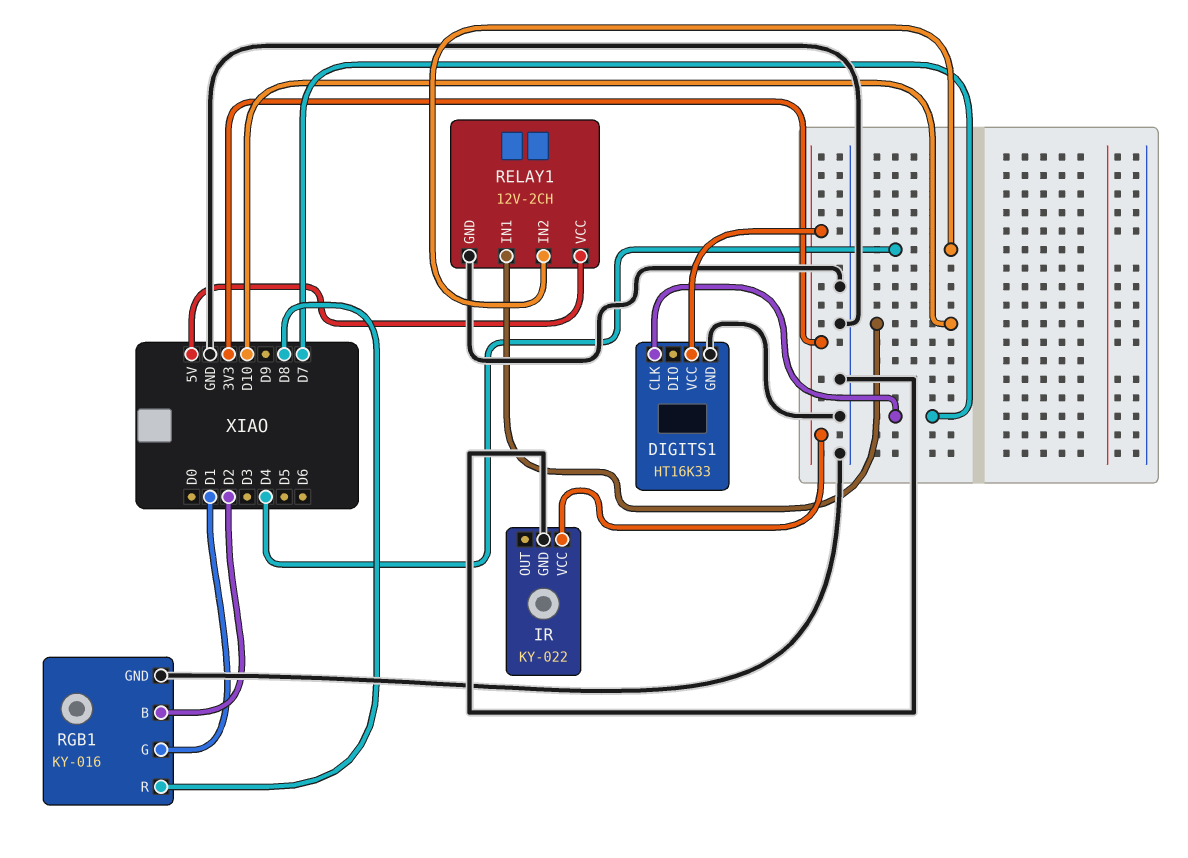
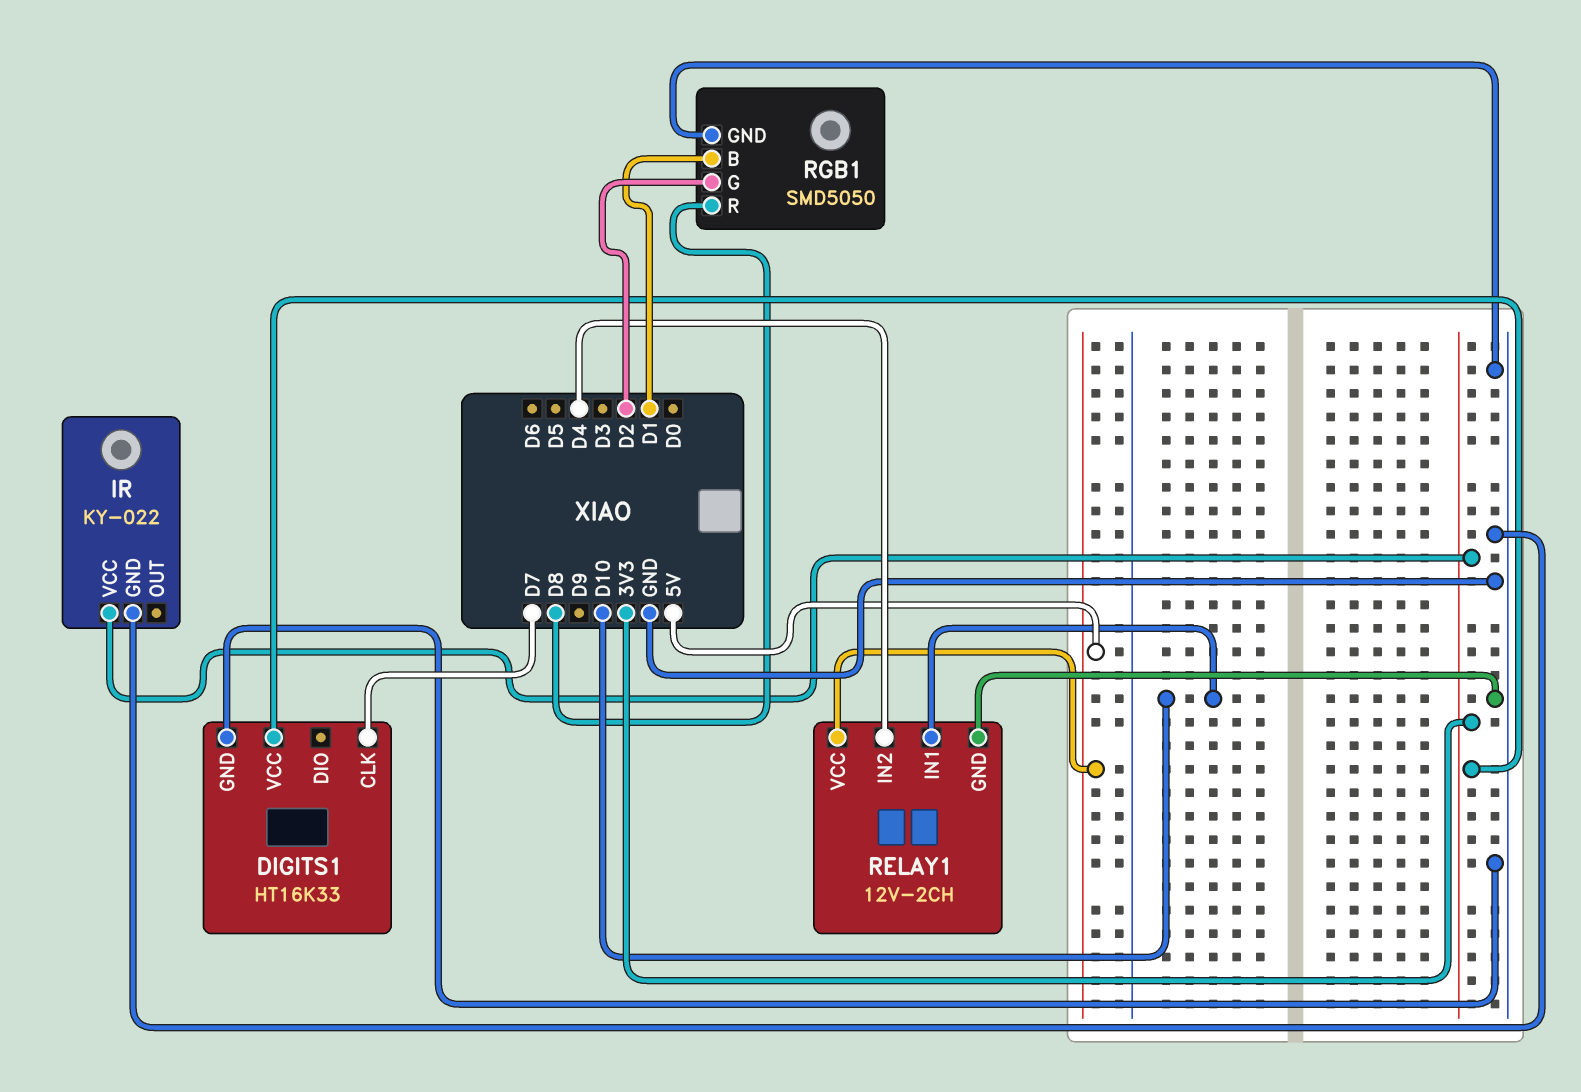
RGB1: KY-016 -> SMD5050
RGB1 pin B: D2 -> D1
RGB1 pin G: D1 -> D2

